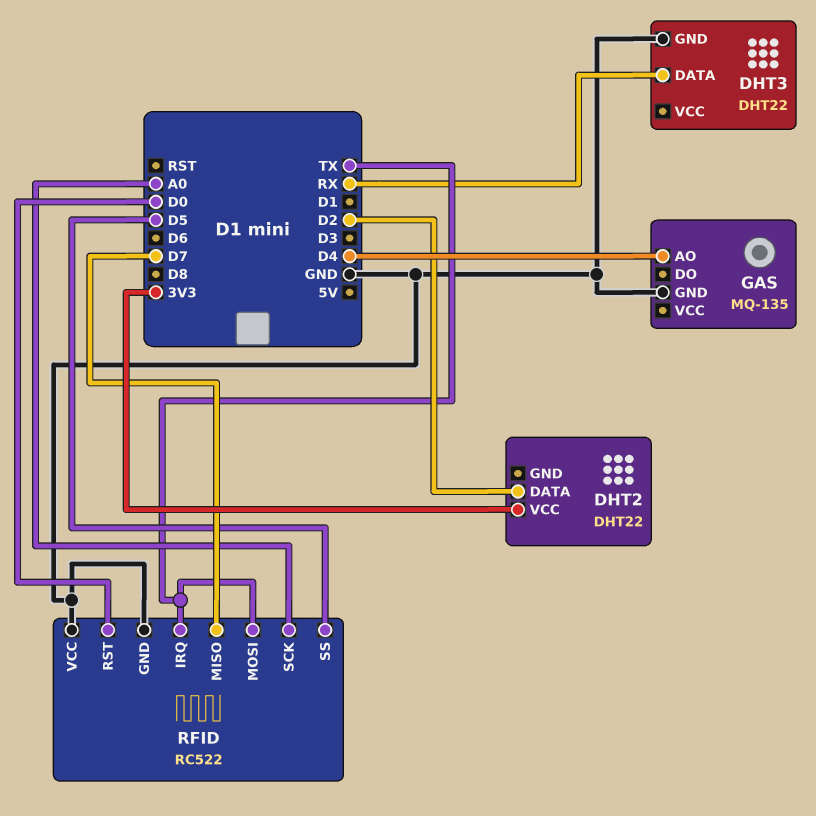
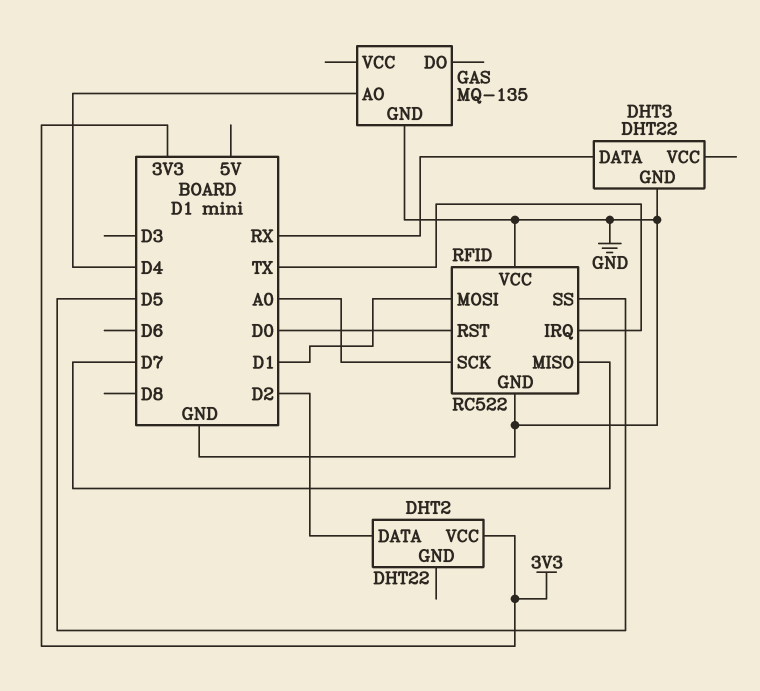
RFID pin MOSI: TX -> D1

